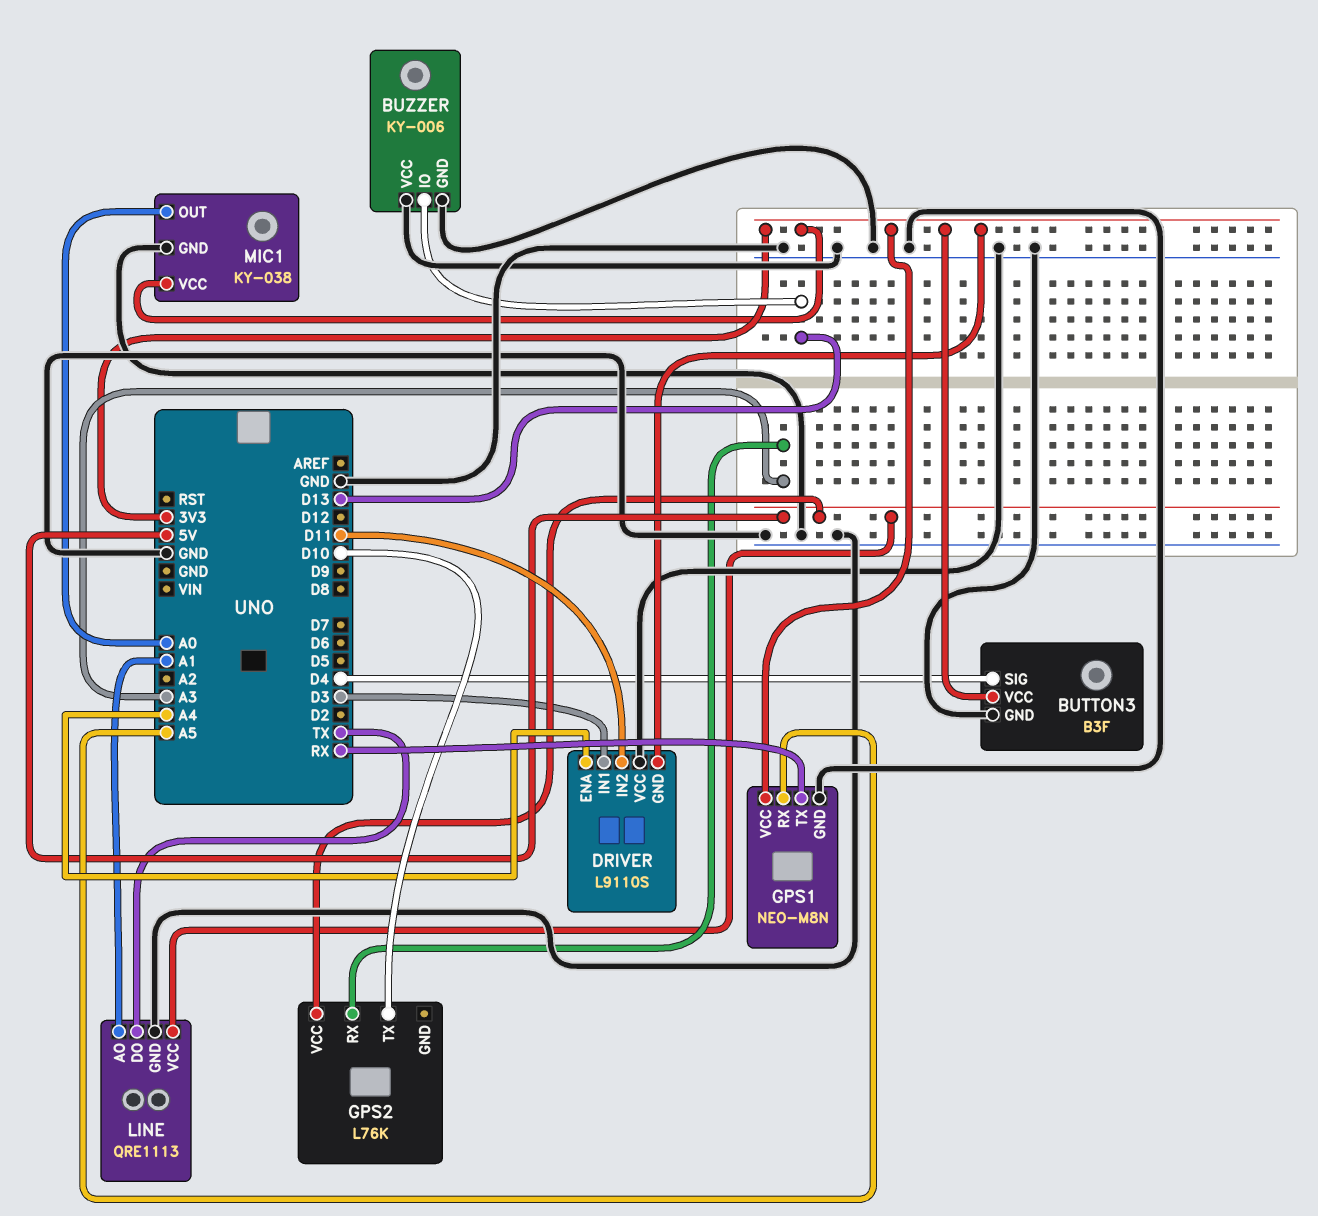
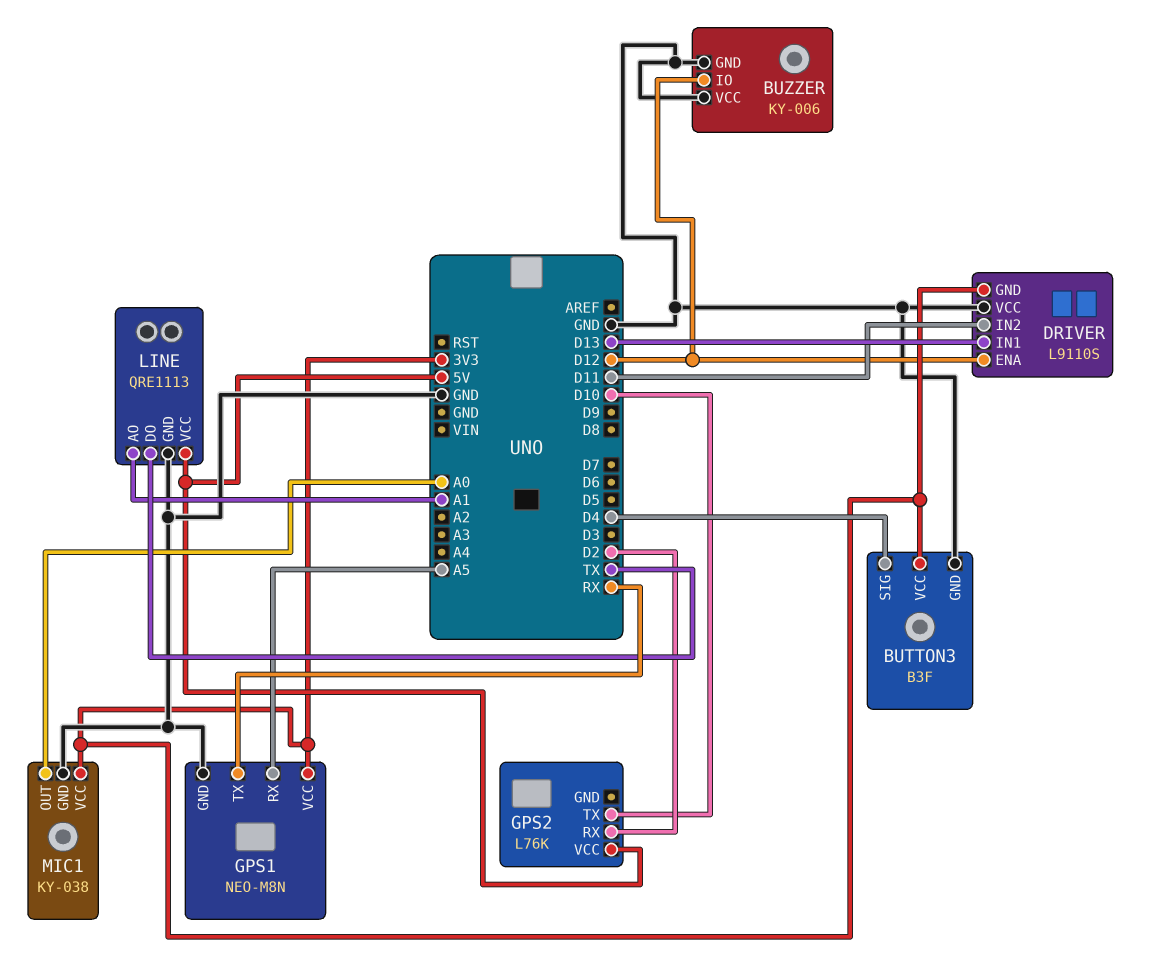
BUZZER pin IO: D13 -> D12
DRIVER pin ENA: A4 -> D12
DRIVER pin IN1: D3 -> D13
GPS2 pin RX: A3 -> D2

